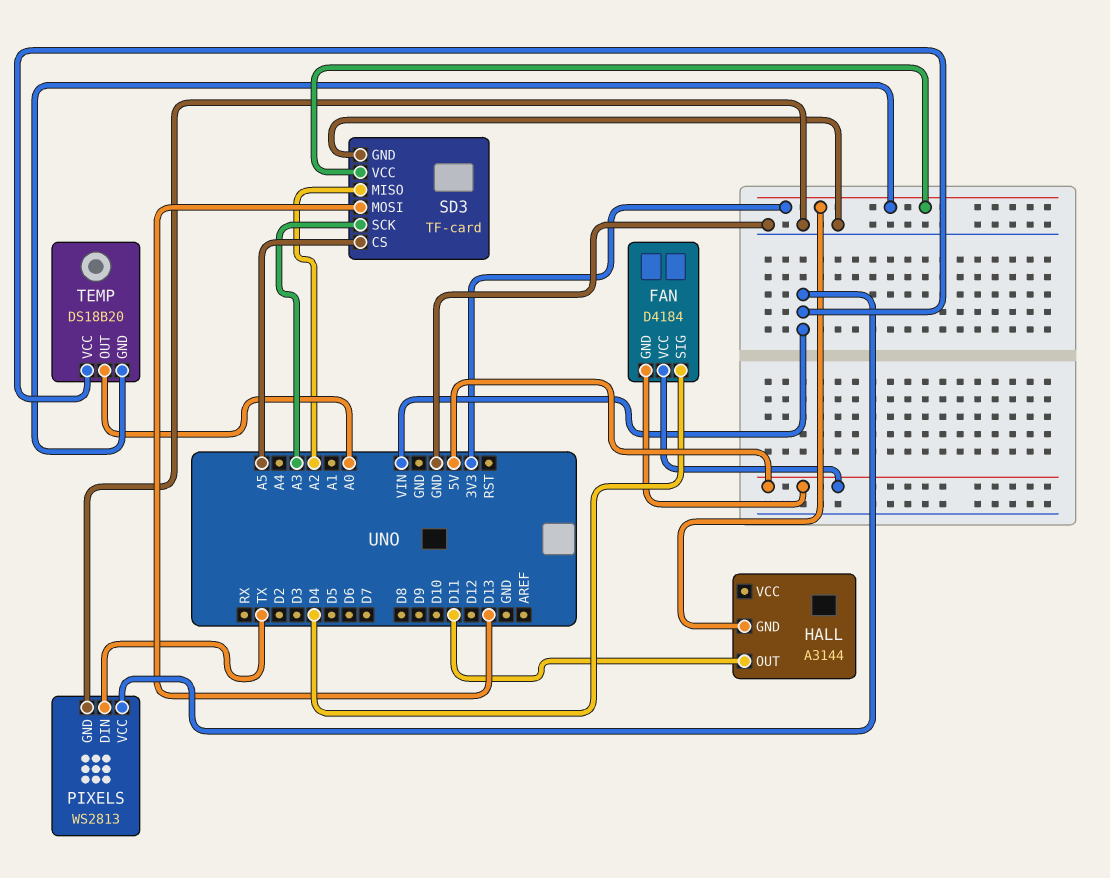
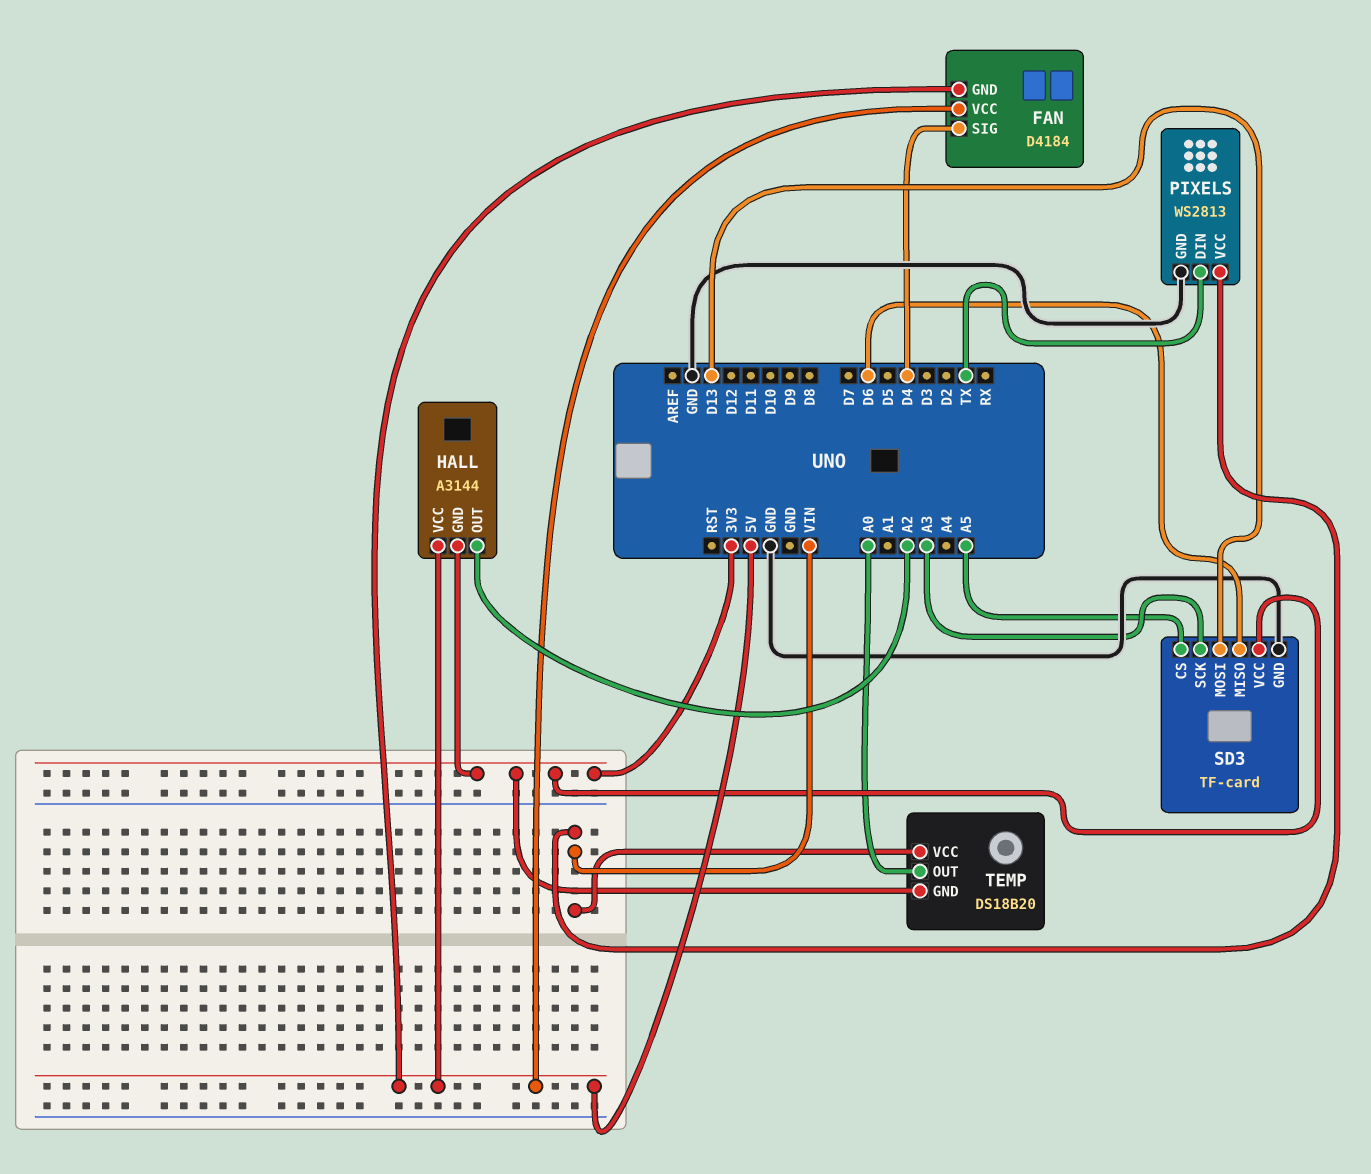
HALL pin OUT: D11 -> A2
HALL pin VCC: none -> 5V
SD3 pin MISO: A2 -> D6

